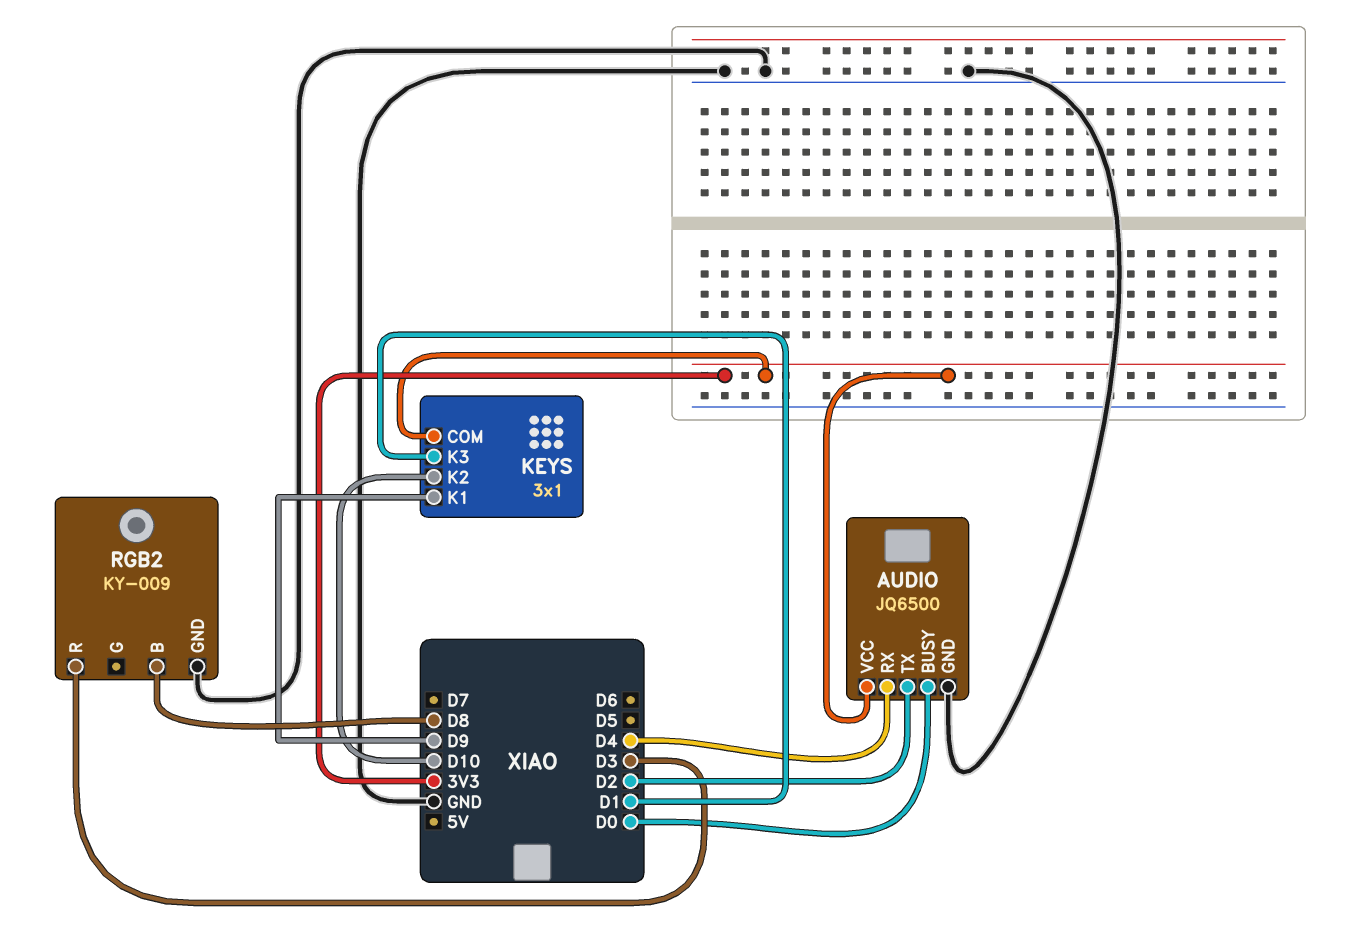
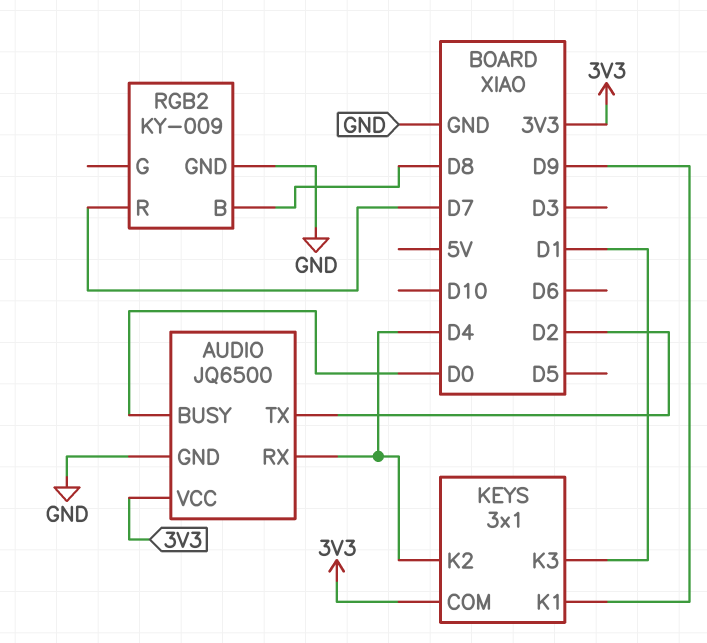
KEYS pin K2: D10 -> D4
RGB2 pin R: D3 -> D7

